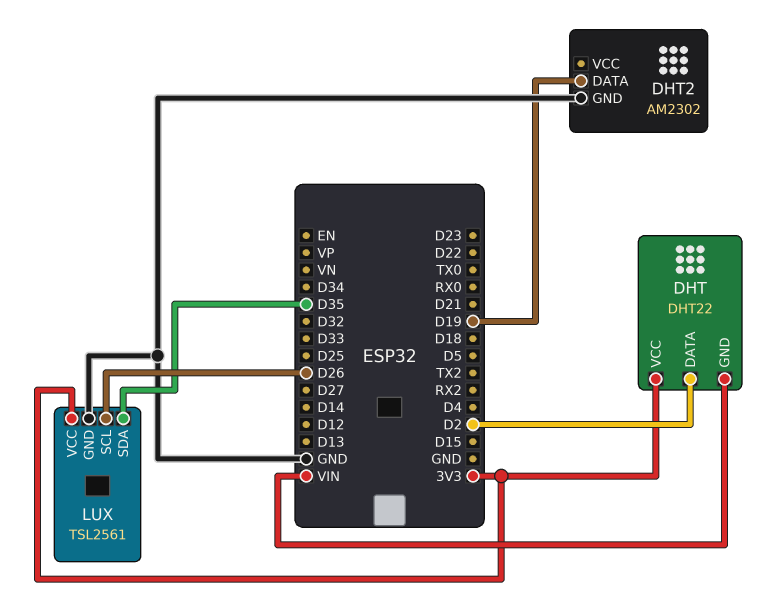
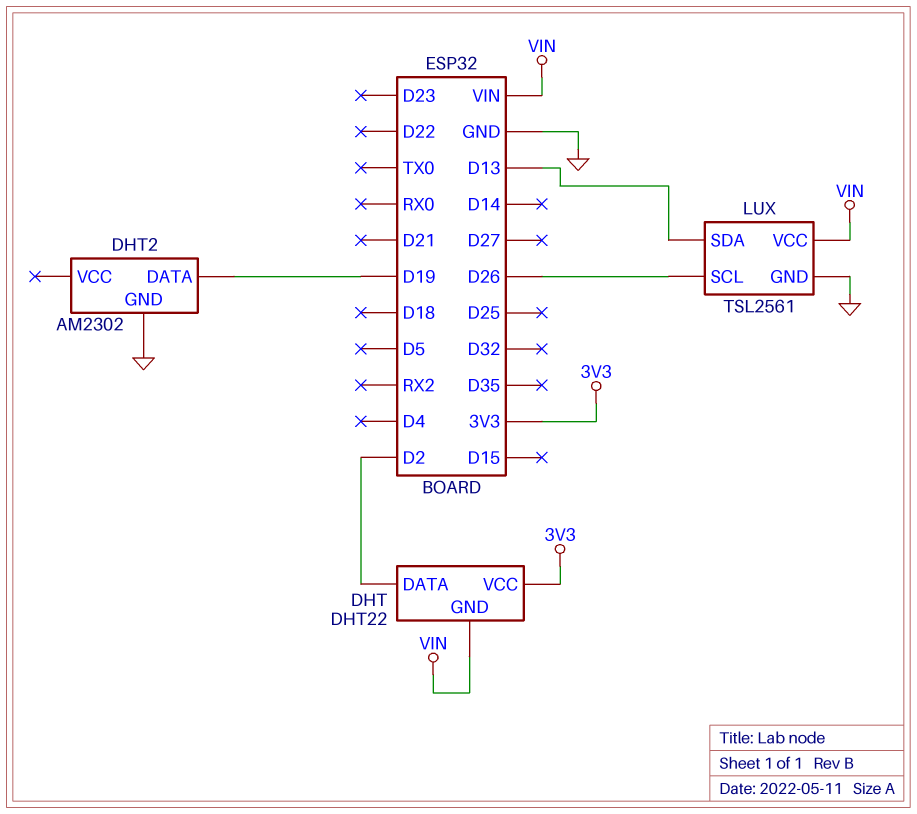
LUX pin SDA: D35 -> D13
LUX pin VCC: 3V3 -> VIN

